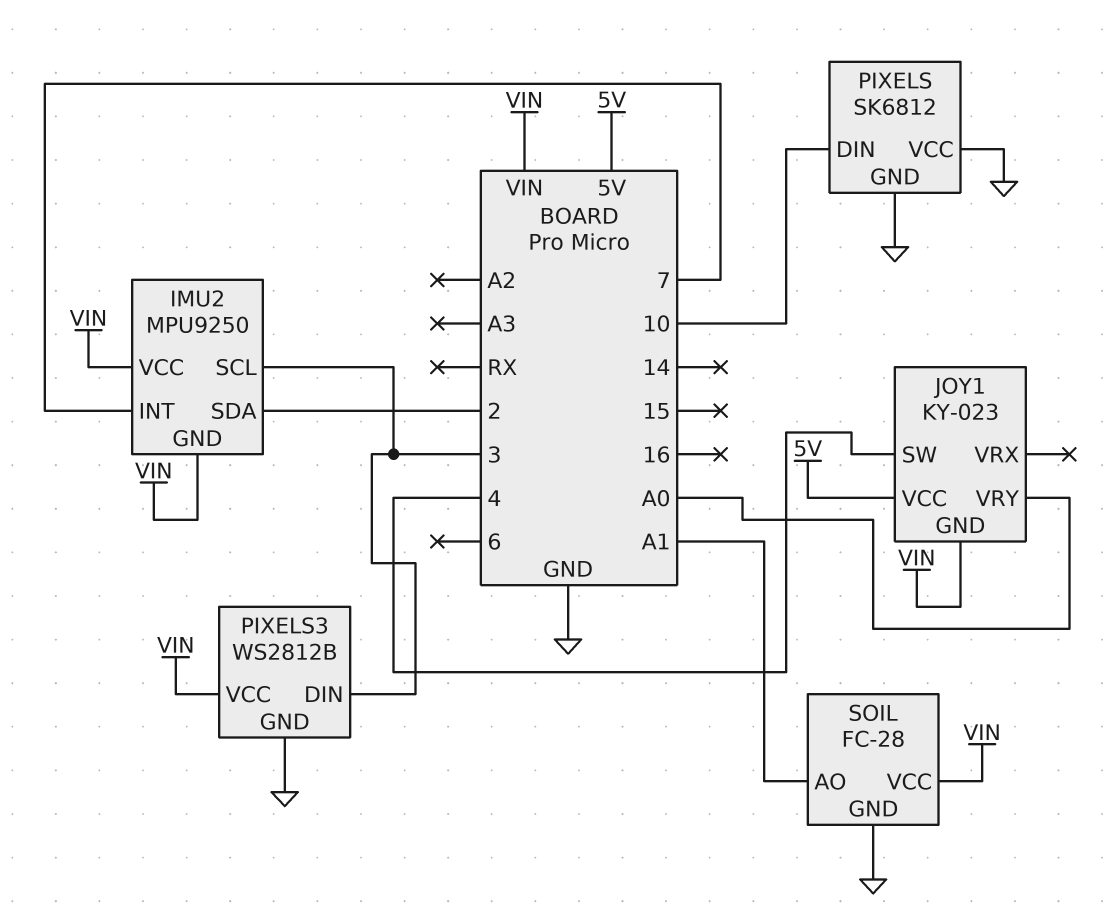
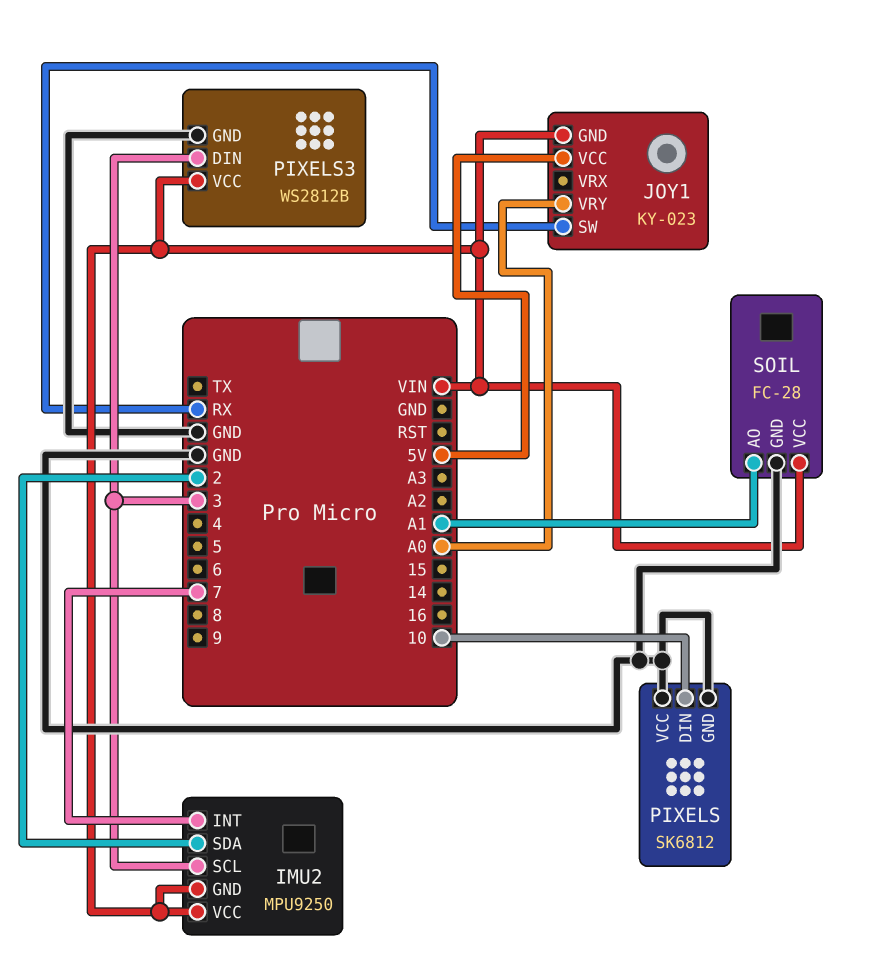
JOY1 pin SW: 4 -> RX

